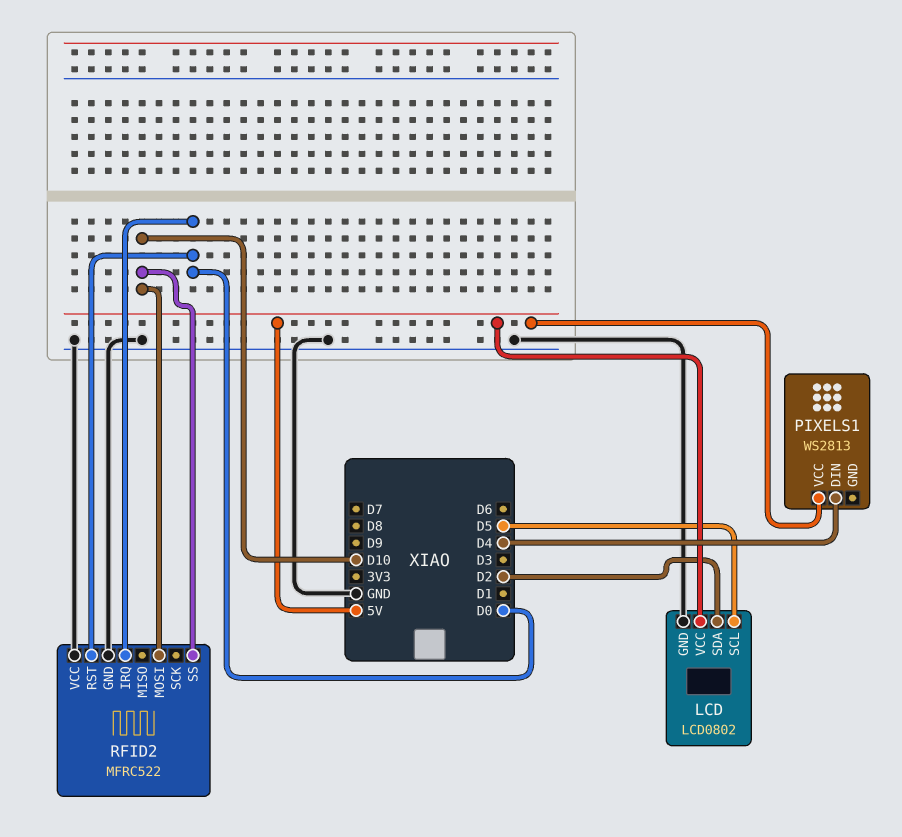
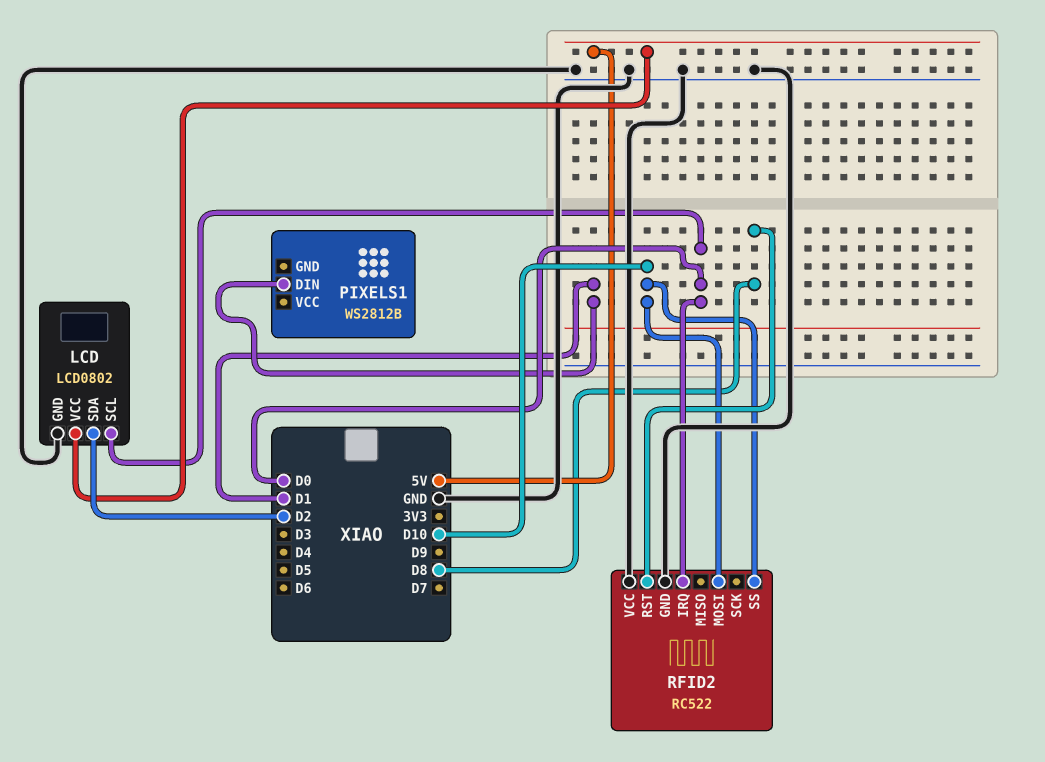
LCD pin SCL: D5 -> D0
PIXELS1: WS2813 -> WS2812B
PIXELS1 pin DIN: D4 -> D1
PIXELS1 pin VCC: 5V -> none
RFID2: MFRC522 -> RC522
RFID2 pin RST: D0 -> D8

